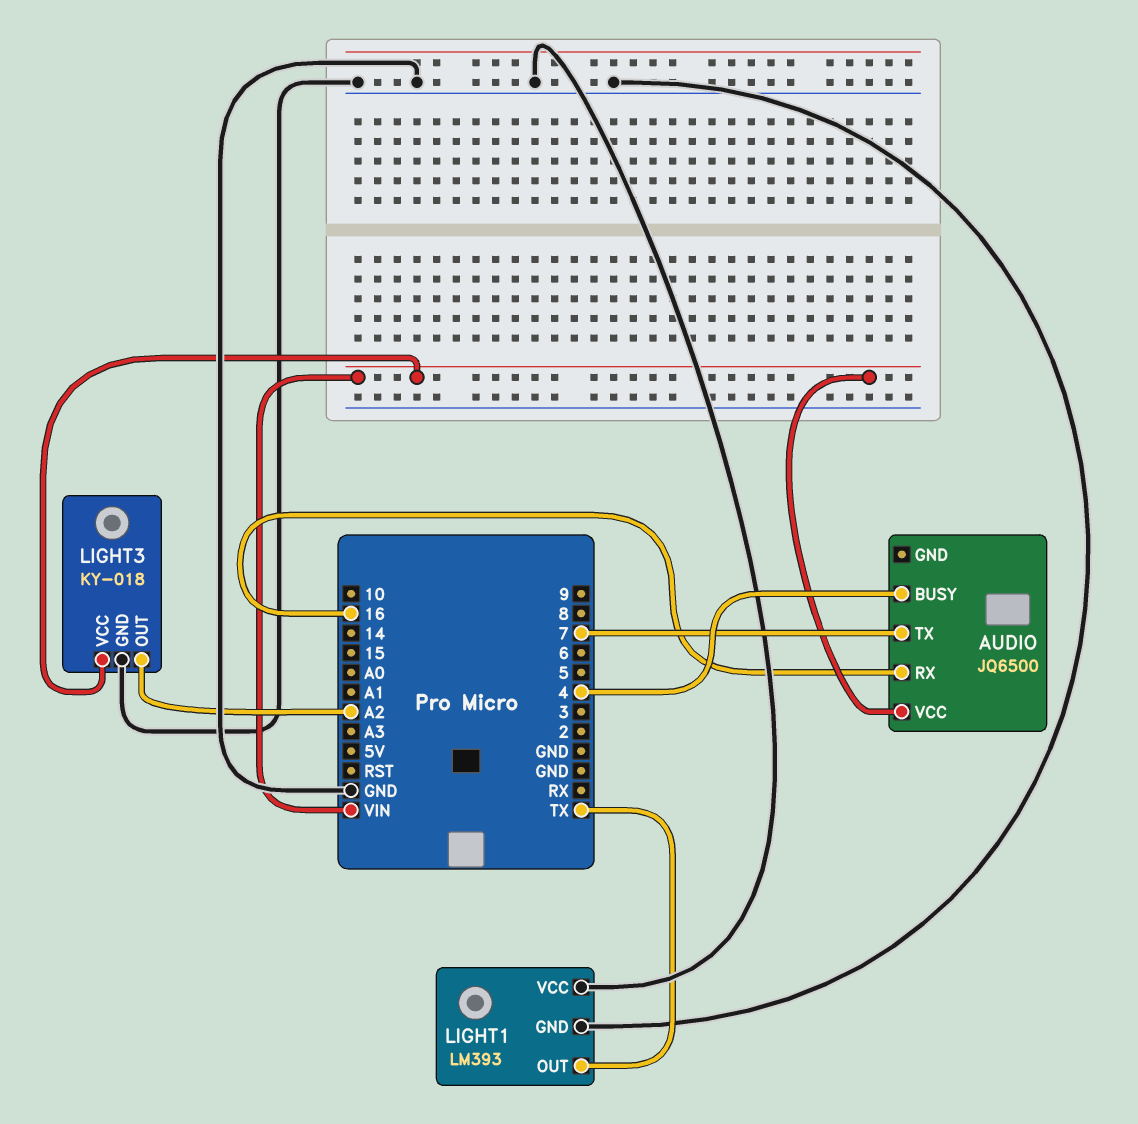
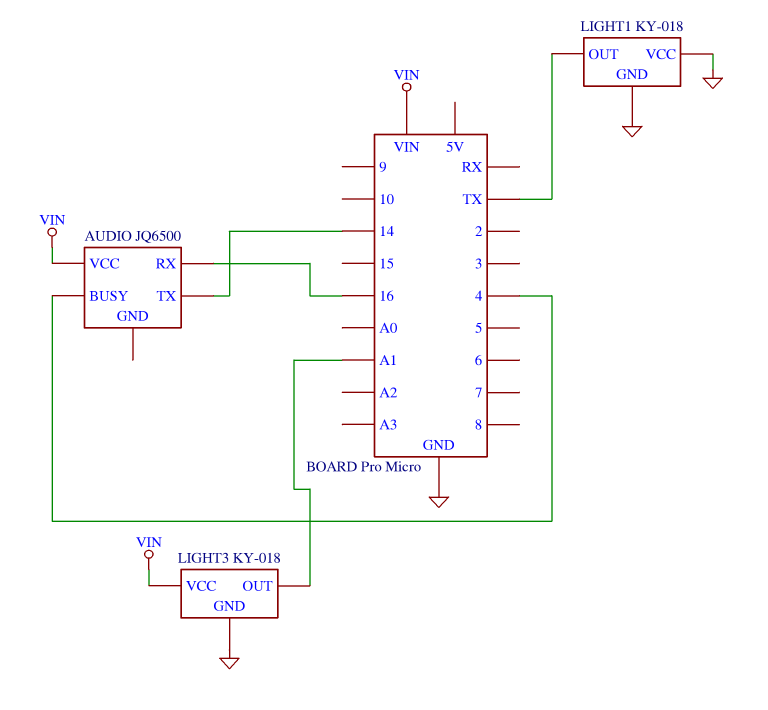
AUDIO pin TX: 7 -> 14
LIGHT1: LM393 -> KY-018
LIGHT3 pin OUT: A2 -> A1

